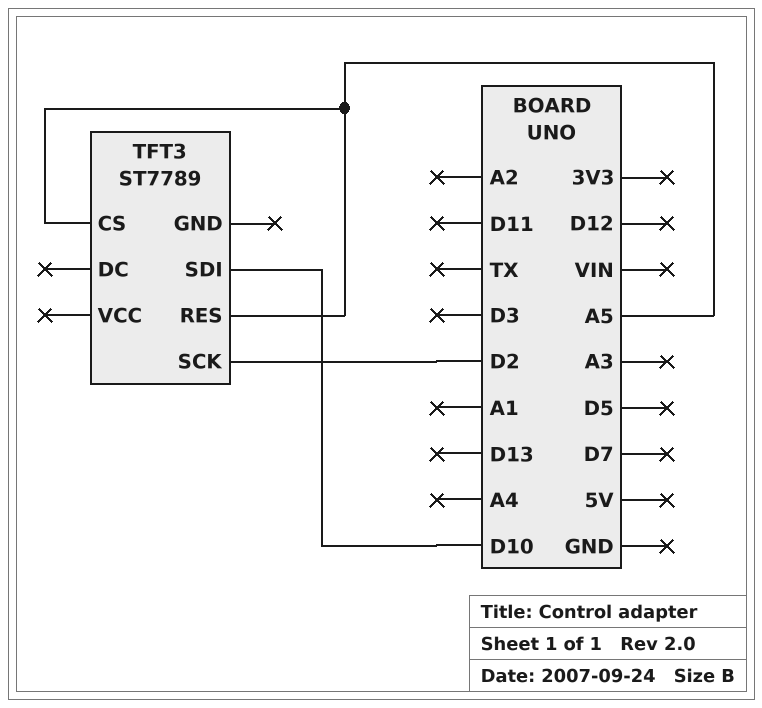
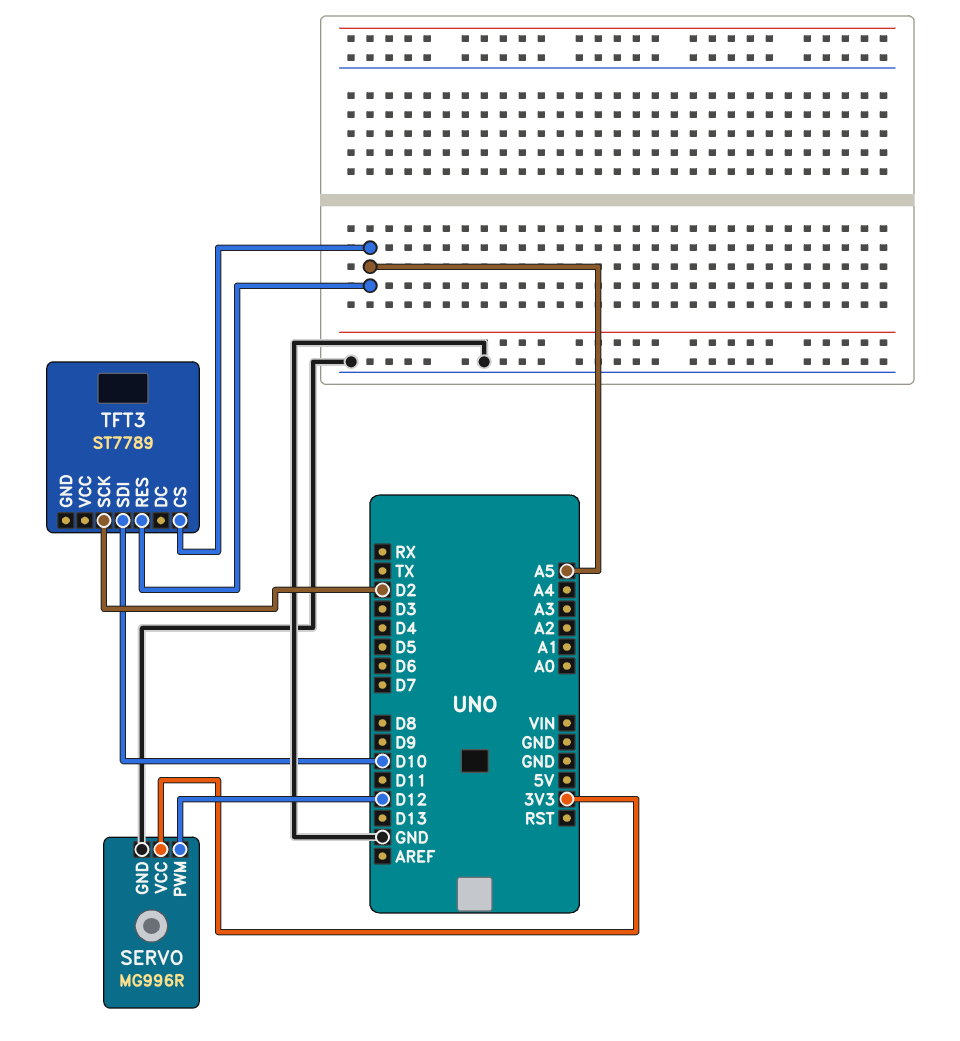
SERVO: none -> MG996R
SERVO pin GND: none -> GND
SERVO pin PWM: none -> D12
SERVO pin VCC: none -> 3V3

